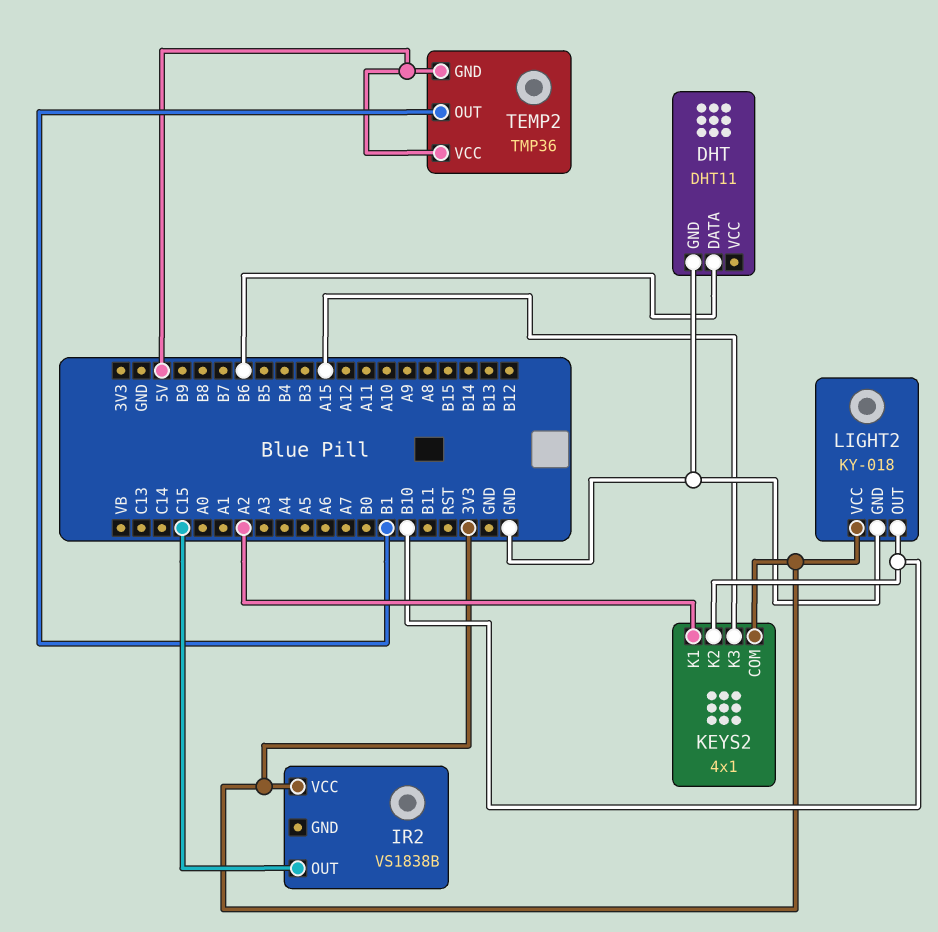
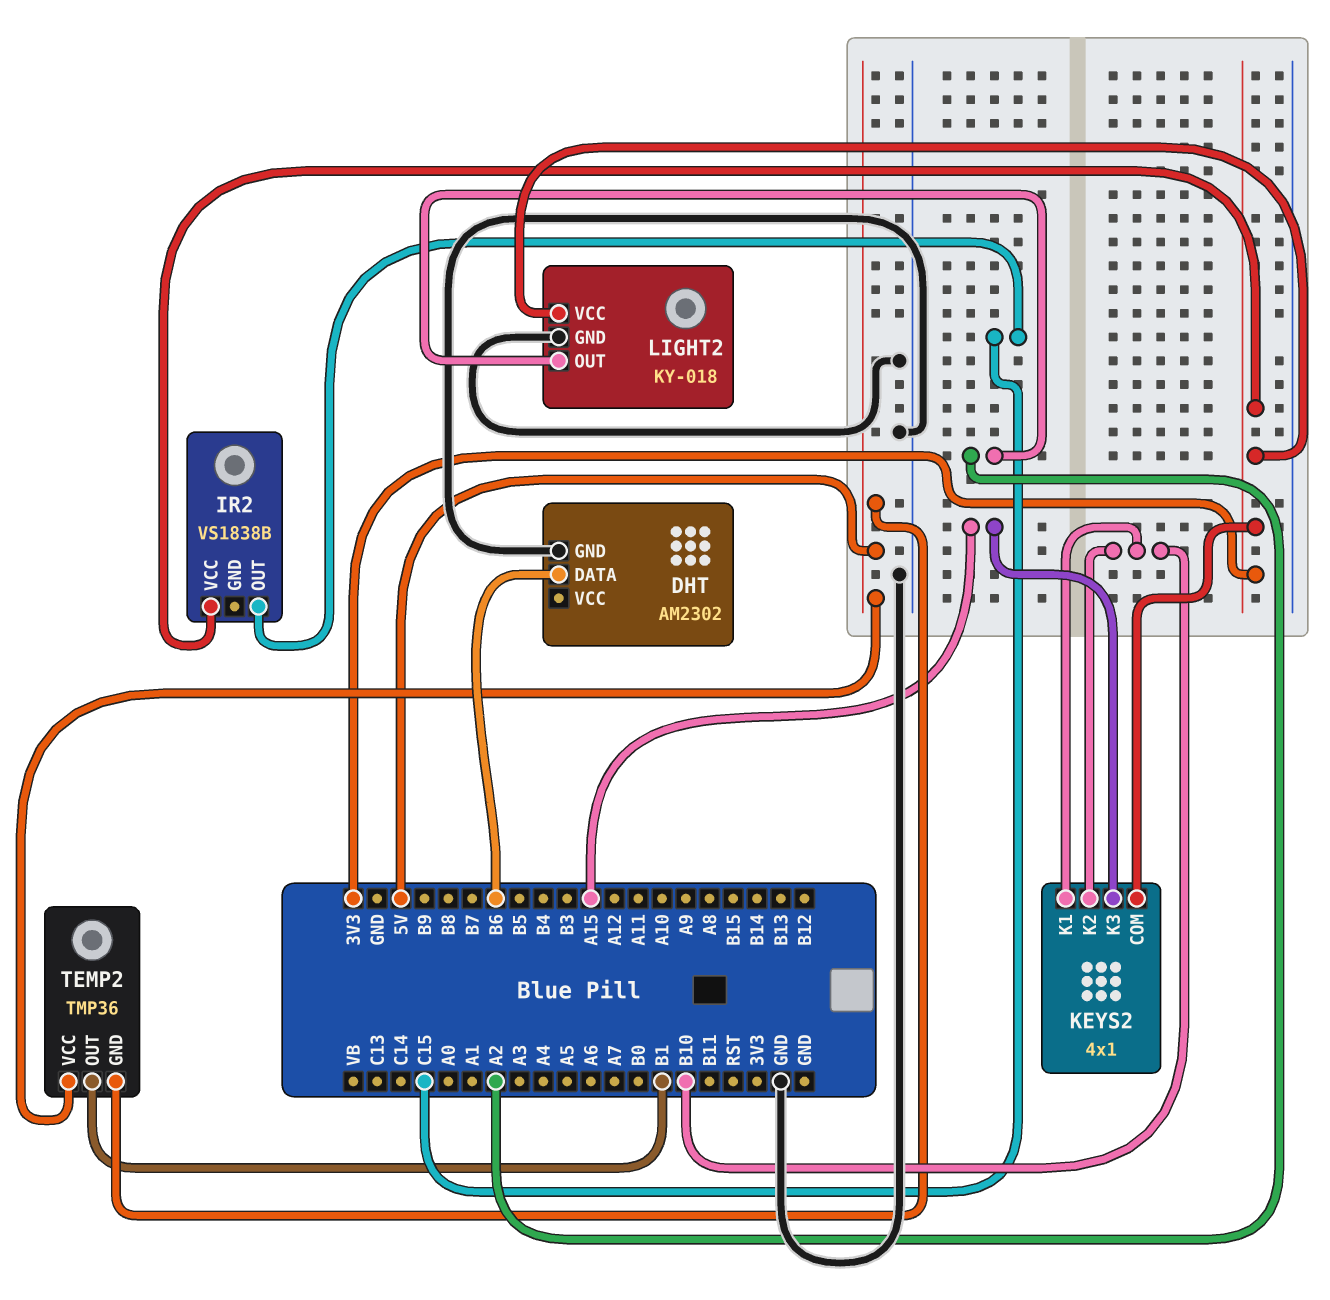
DHT: DHT11 -> AM2302
KEYS2 pin K1: A2 -> B10
LIGHT2 pin OUT: B10 -> A2

